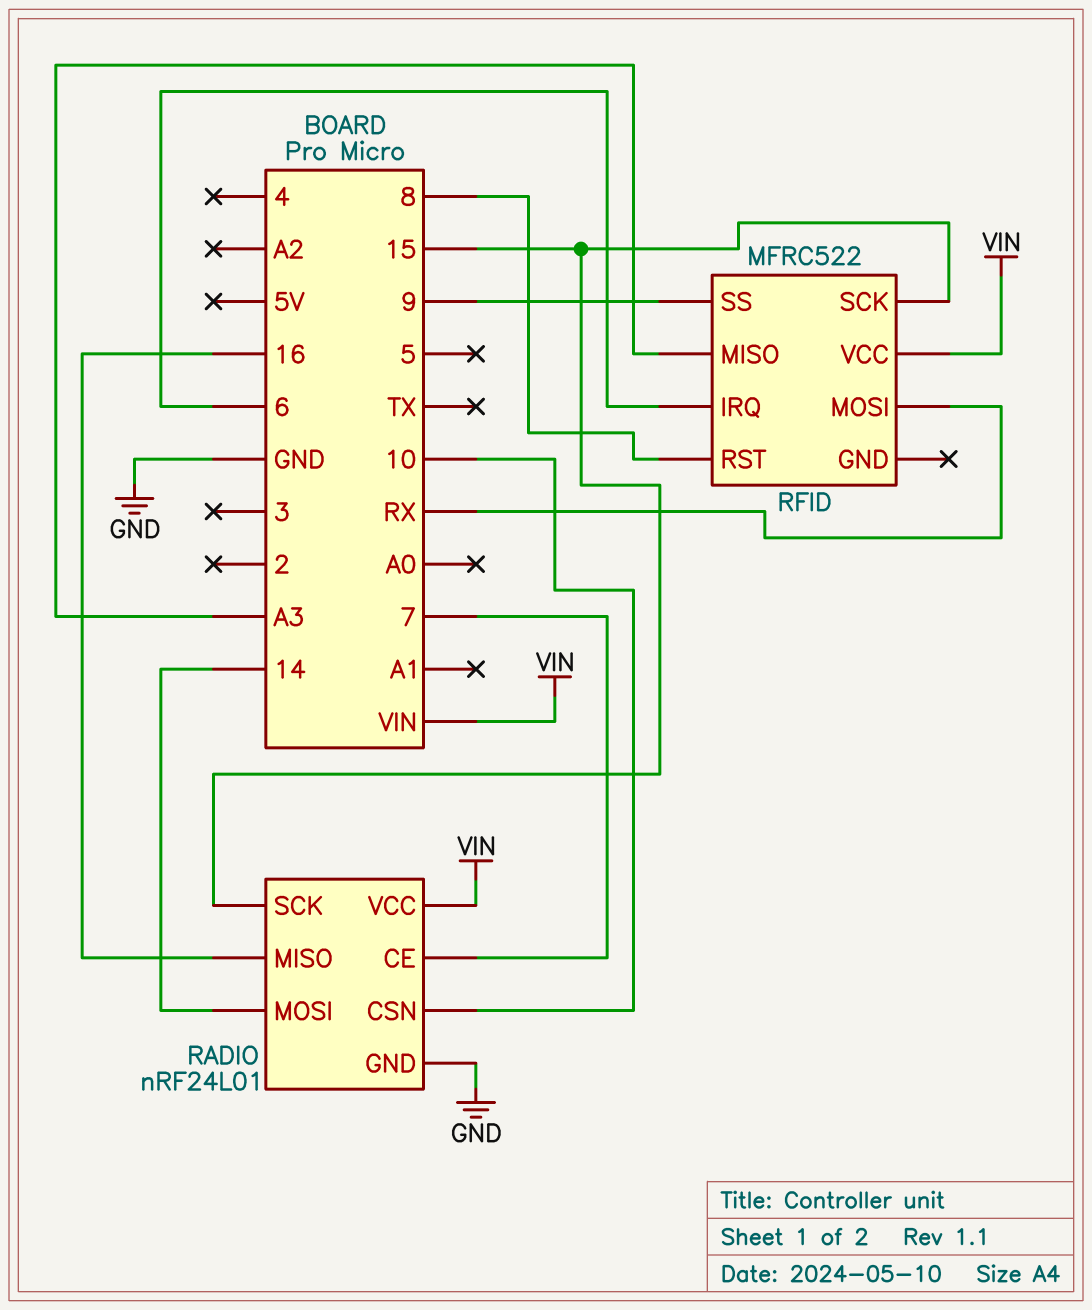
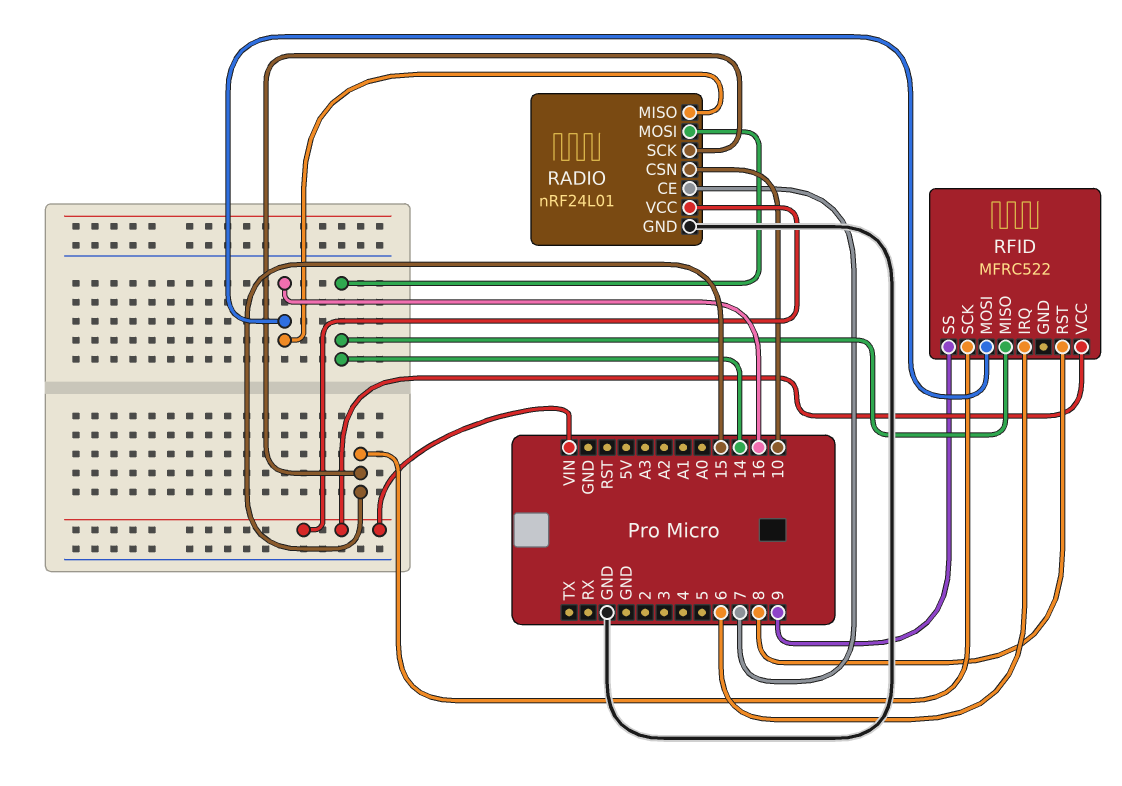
RFID pin MISO: A3 -> 14
RFID pin MOSI: RX -> 16

